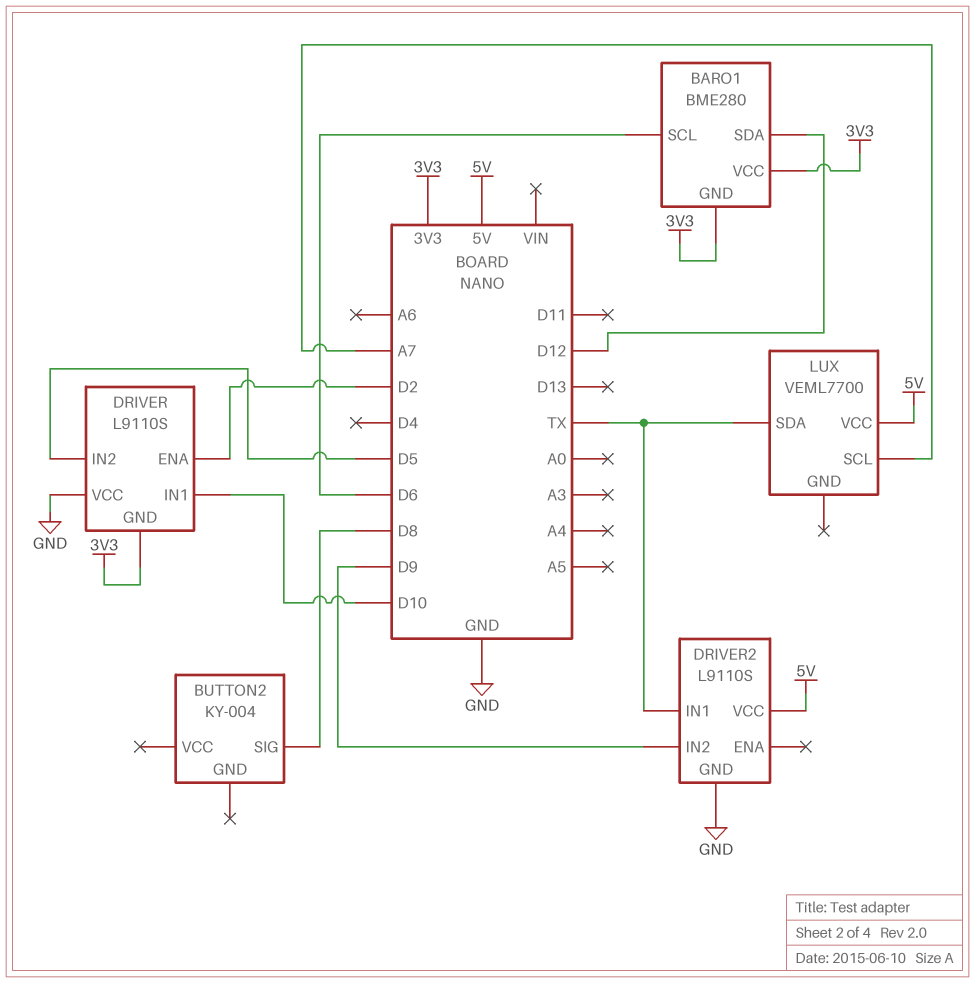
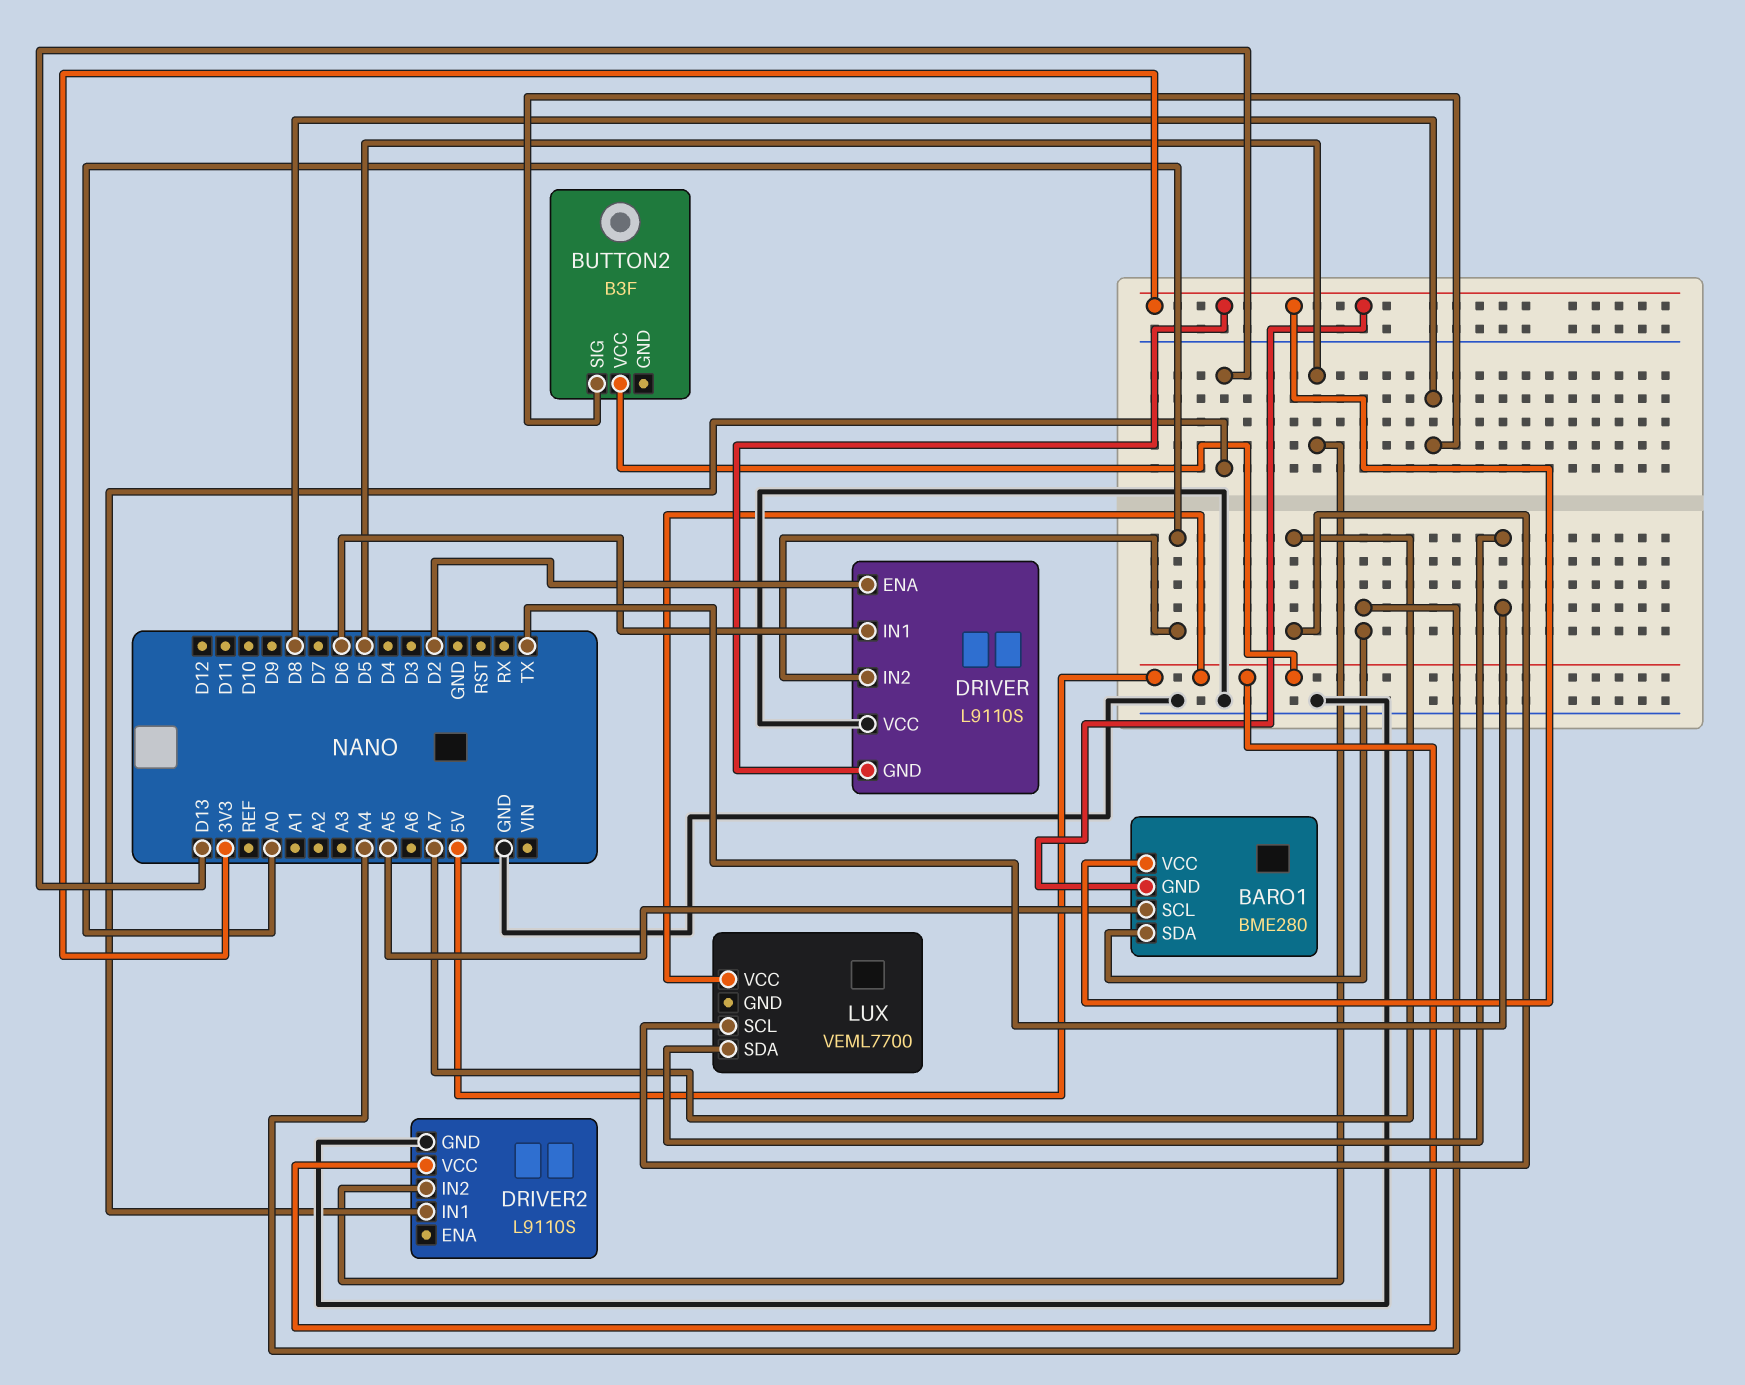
BARO1 pin SCL: D6 -> A5
BARO1 pin SDA: D12 -> A4
BUTTON2: KY-004 -> B3F
BUTTON2 pin VCC: none -> 5V
DRIVER pin IN1: D10 -> D6
DRIVER pin IN2: D5 -> A0
DRIVER2 pin IN1: TX -> D13
DRIVER2 pin IN2: D9 -> D5

